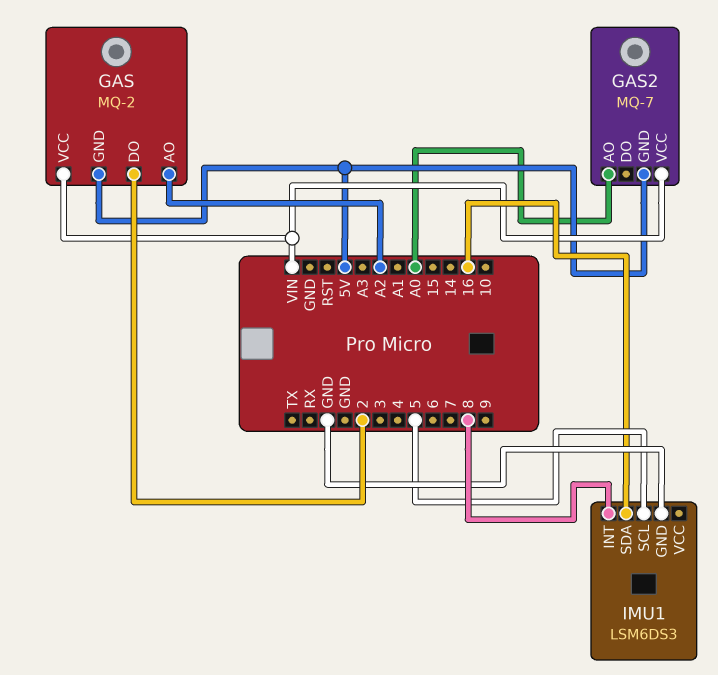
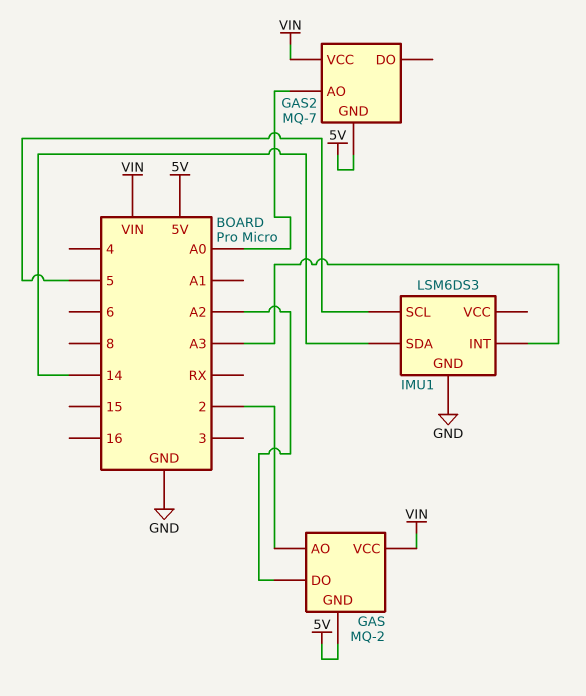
GAS pin AO: A2 -> 2
GAS pin DO: 2 -> A2
IMU1 pin INT: 8 -> A3
IMU1 pin SDA: 16 -> 14

